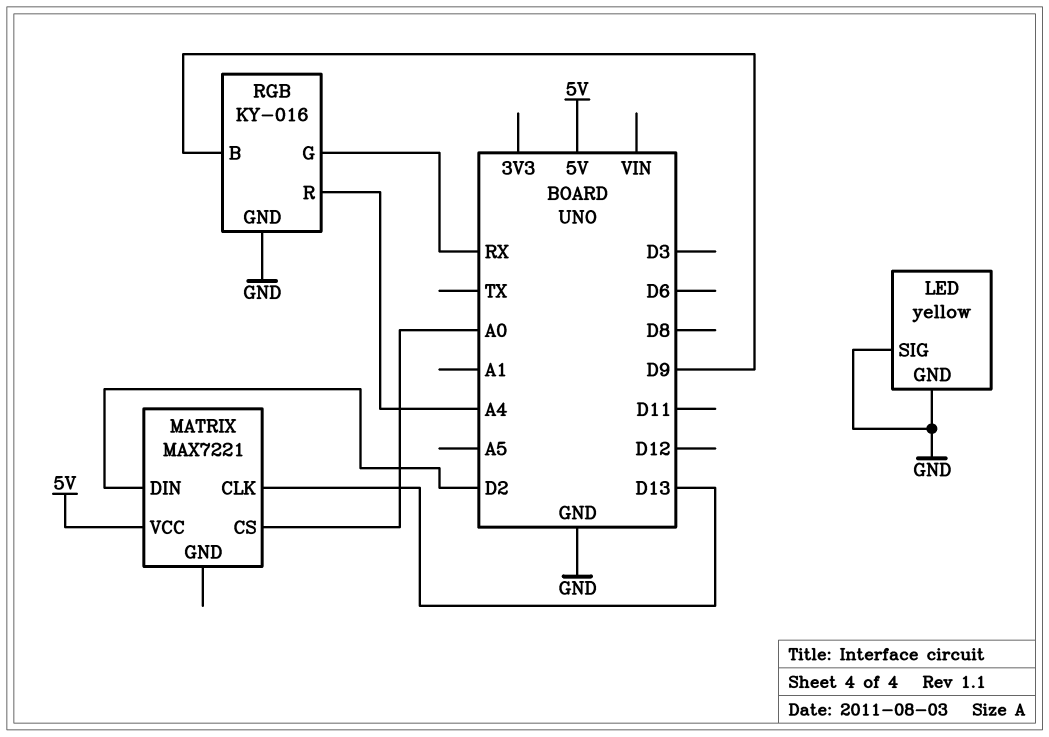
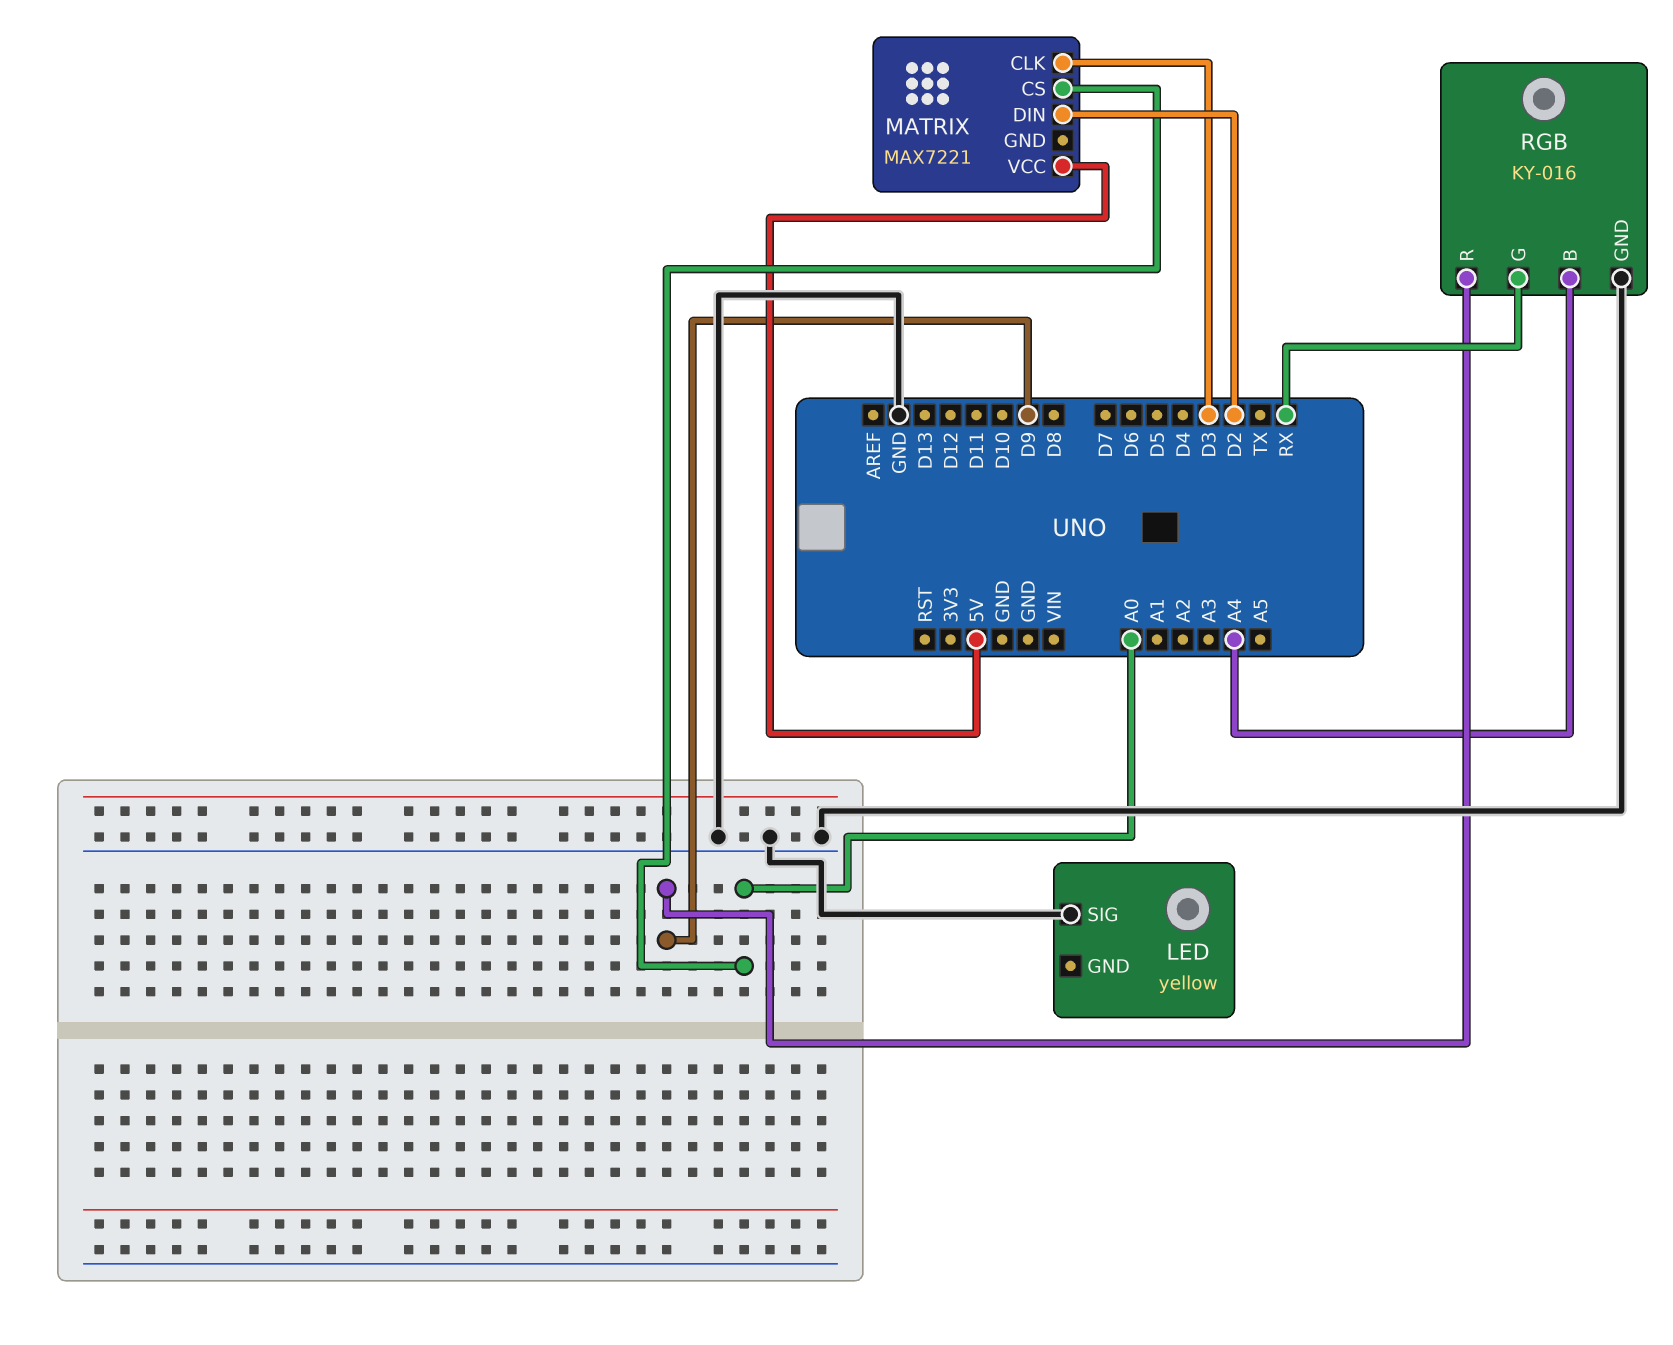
LED pin GND: GND -> none
MATRIX pin CLK: D13 -> D3
RGB pin B: D9 -> A4
RGB pin R: A4 -> D9

